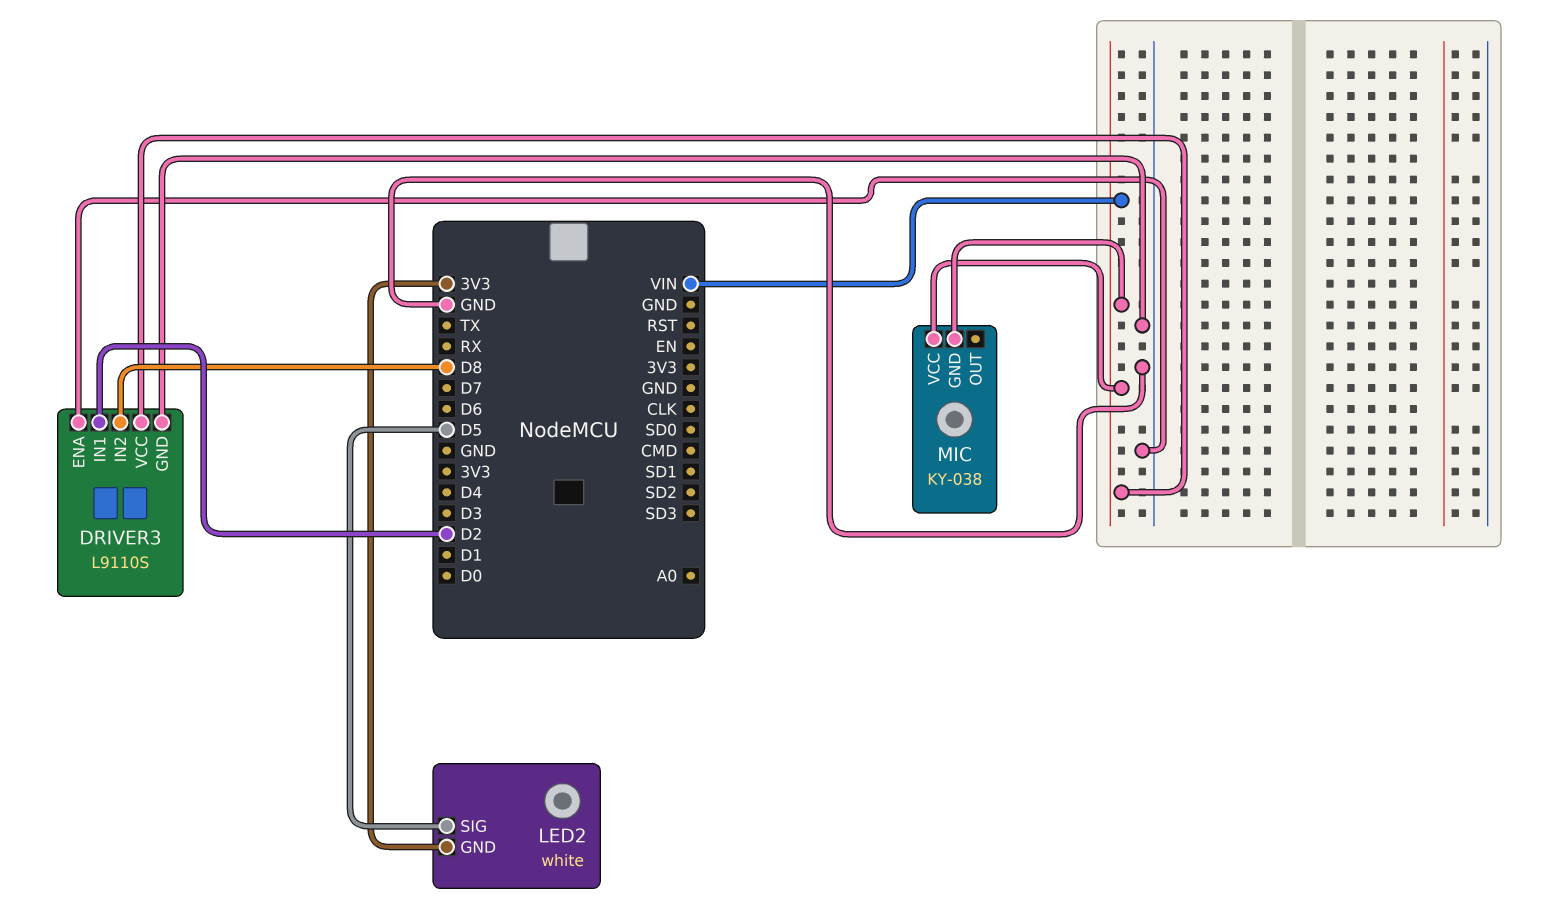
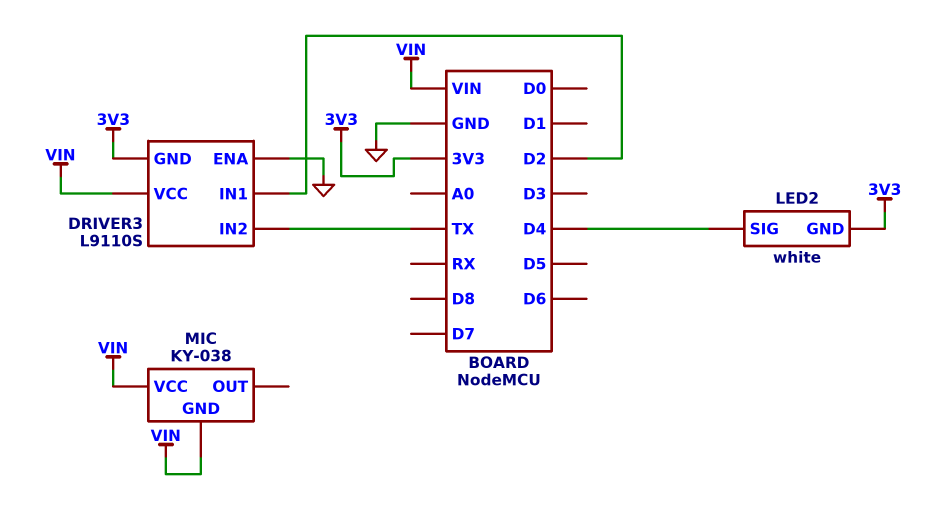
DRIVER3 pin GND: GND -> 3V3
DRIVER3 pin IN2: D8 -> TX
LED2 pin SIG: D5 -> D4

